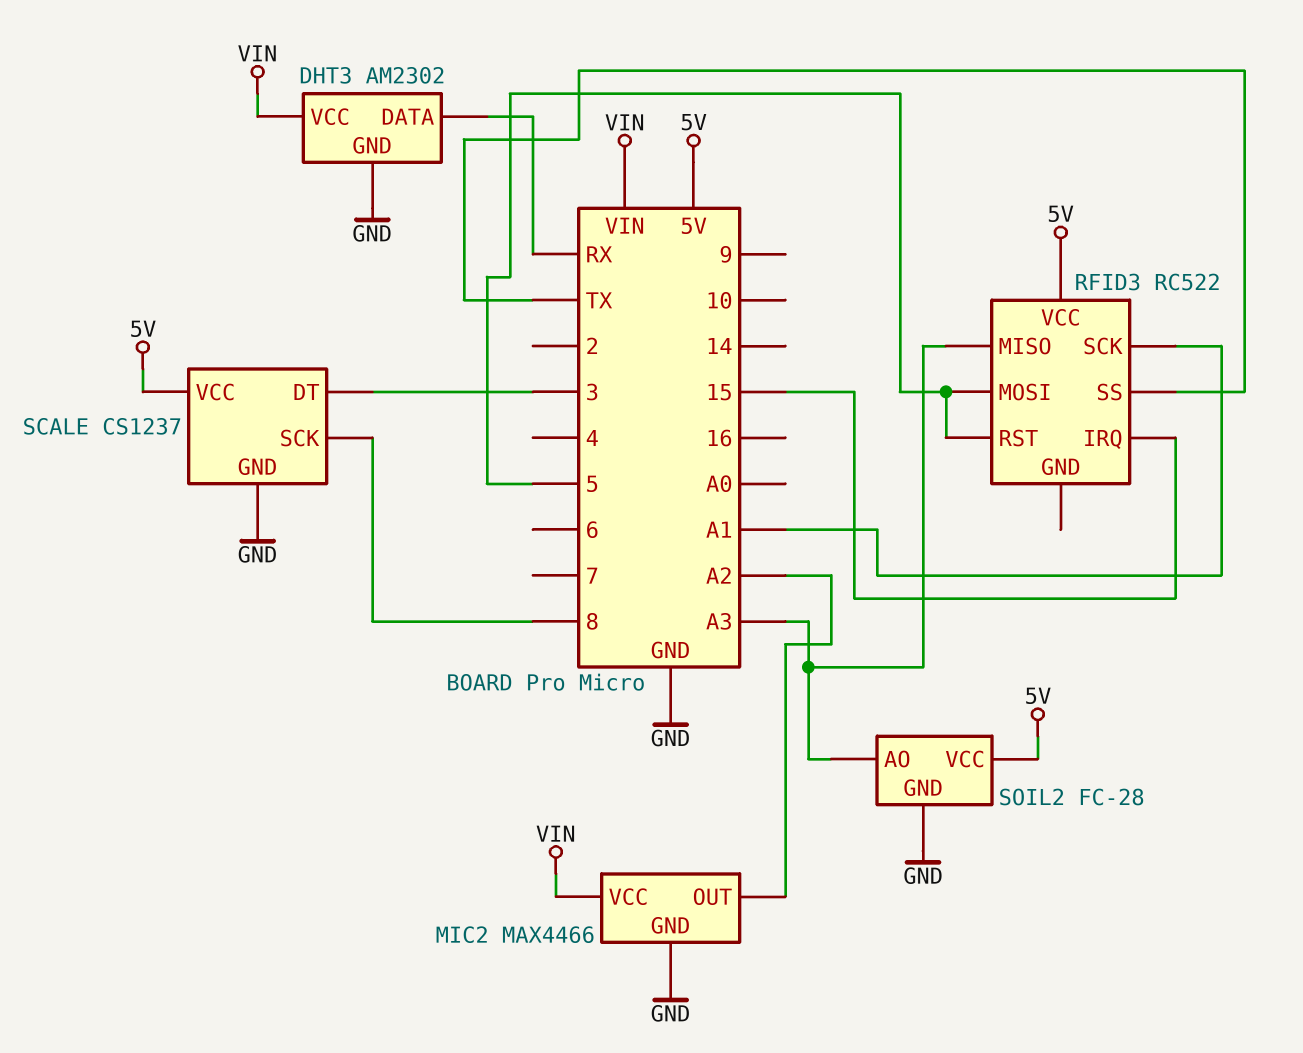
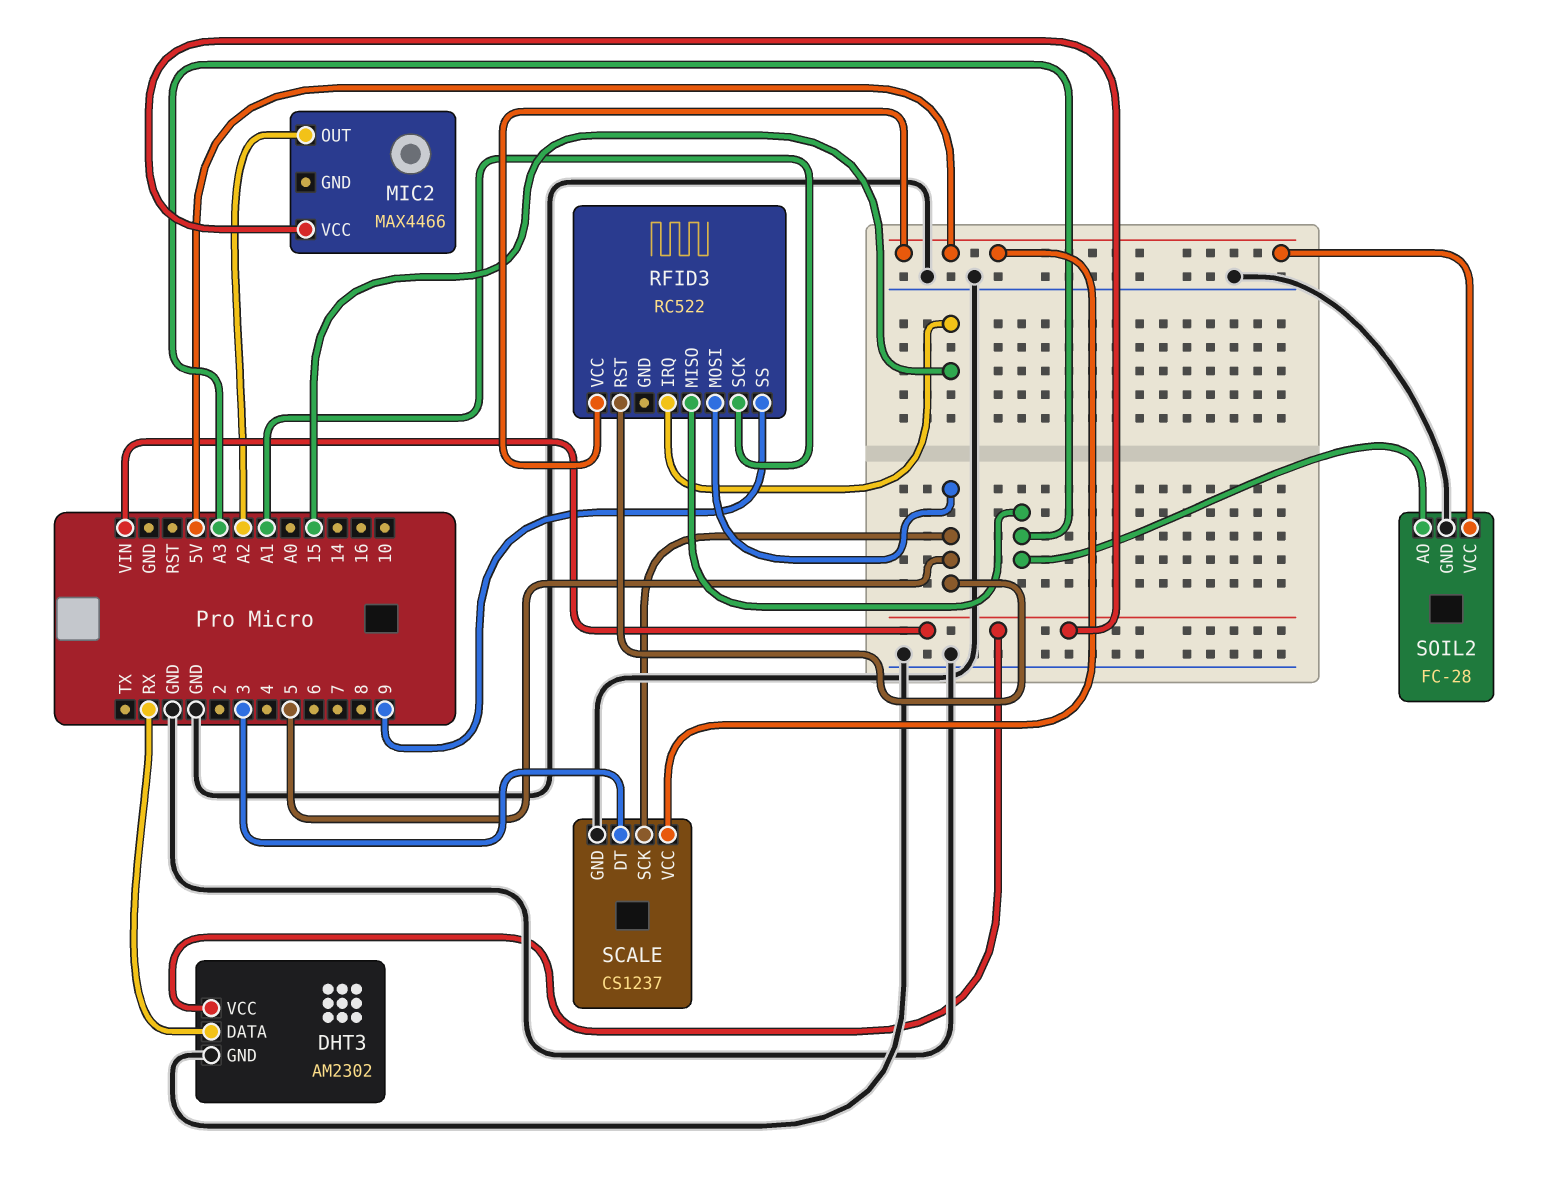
MIC2 pin GND: GND -> none
RFID3 pin SS: TX -> 9
SCALE pin SCK: 8 -> 5

